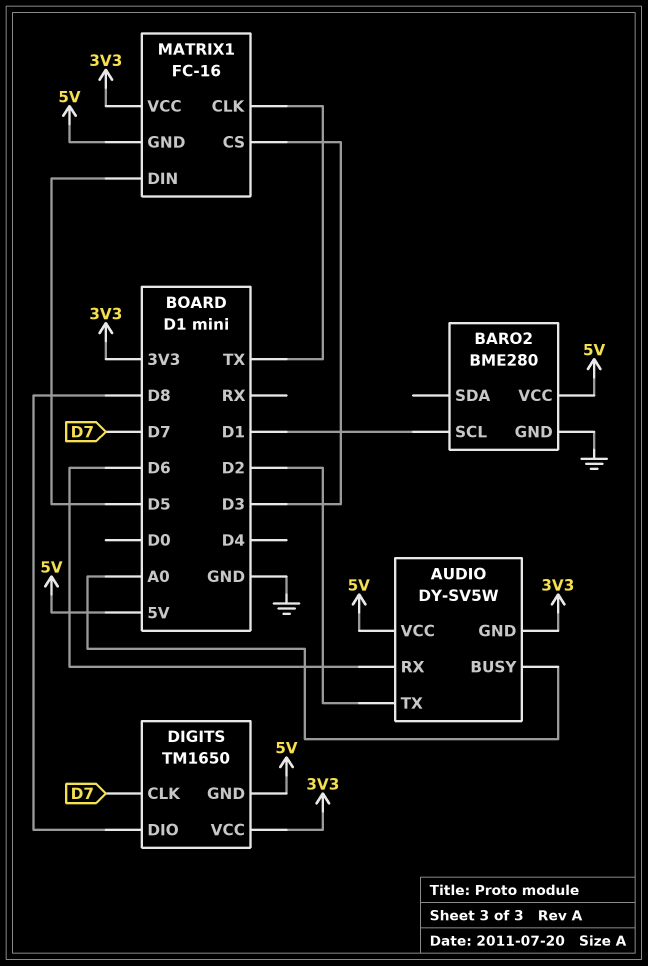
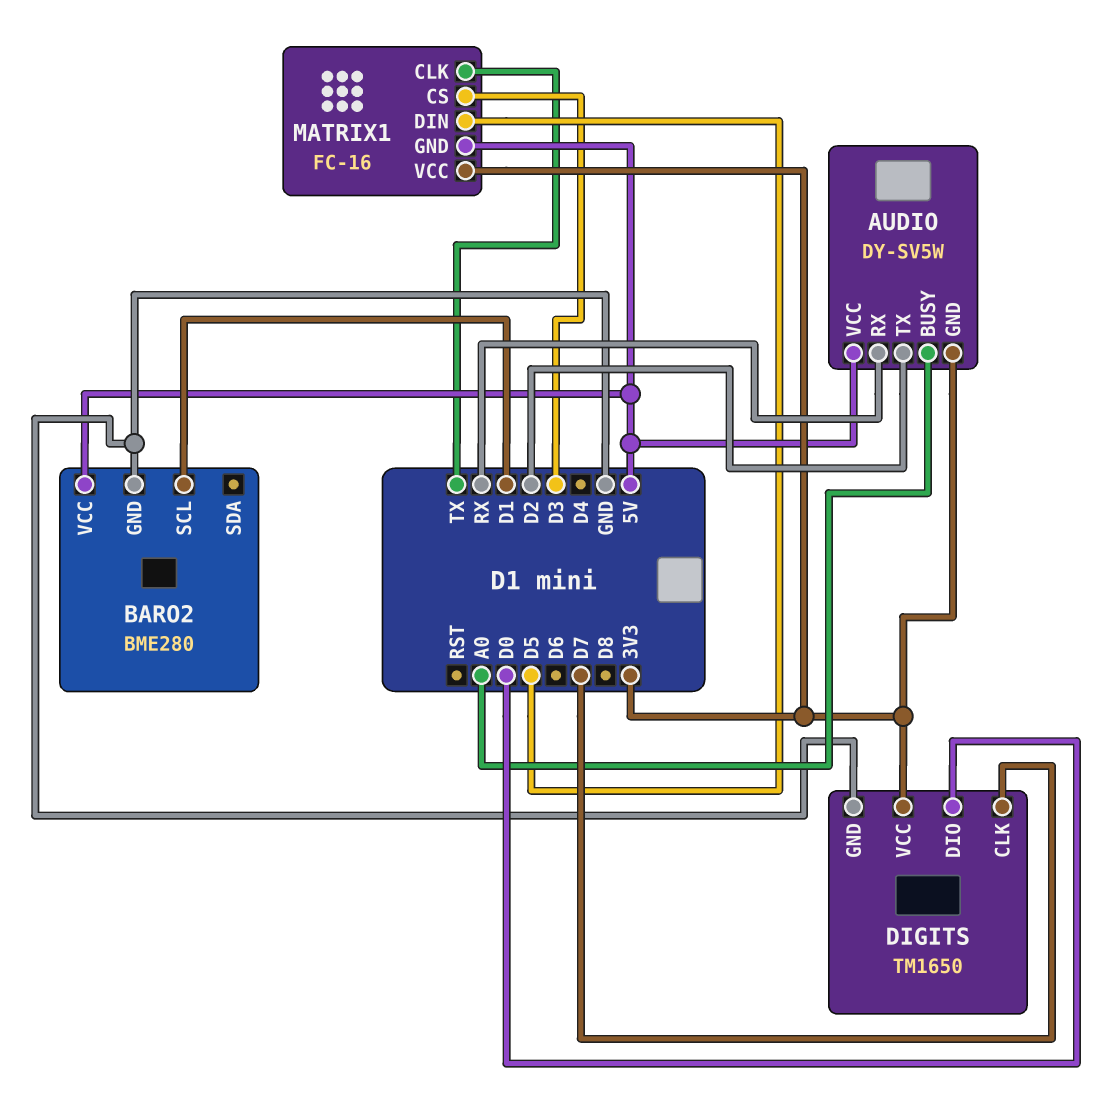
AUDIO pin RX: D6 -> RX
DIGITS pin DIO: D8 -> D0
DIGITS pin GND: 5V -> GND

